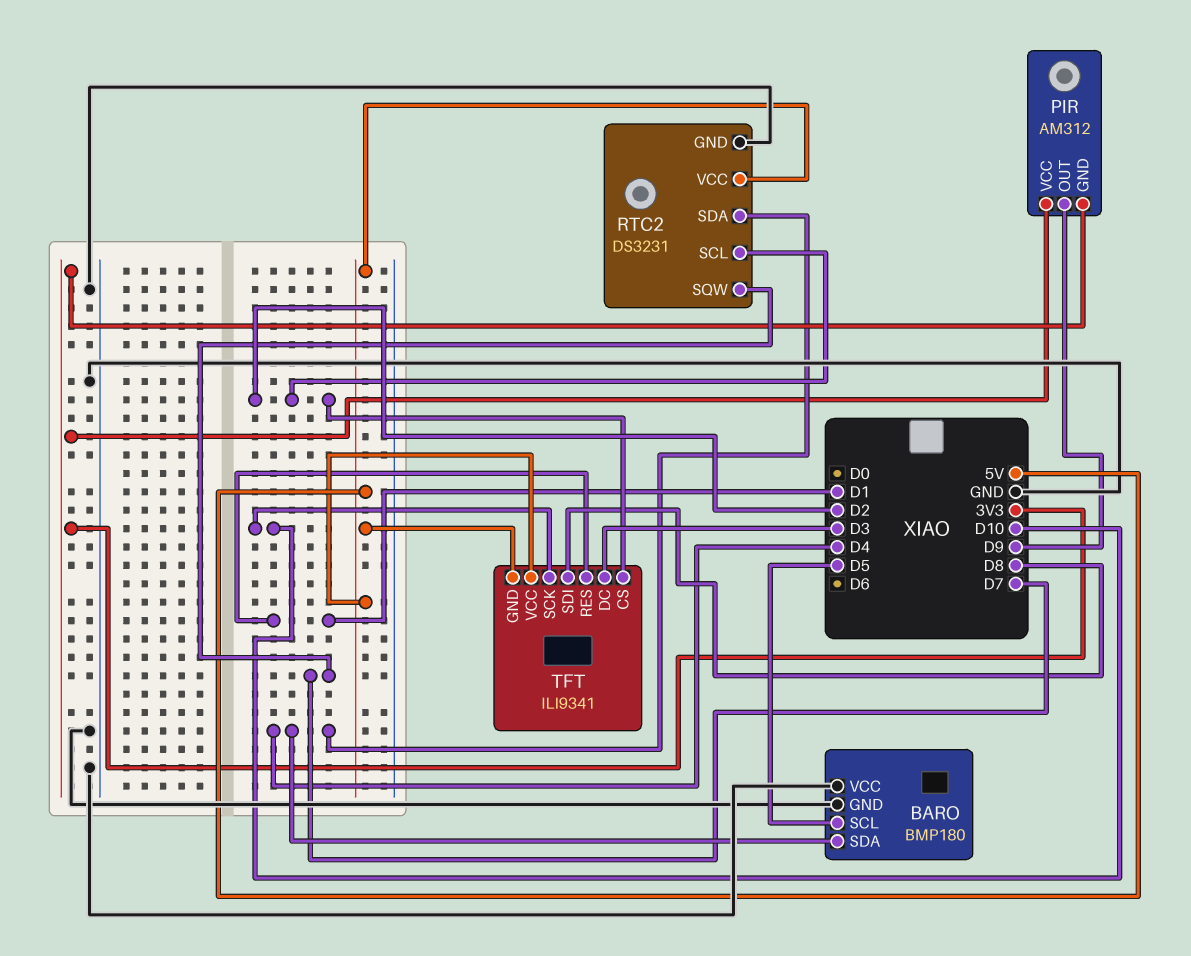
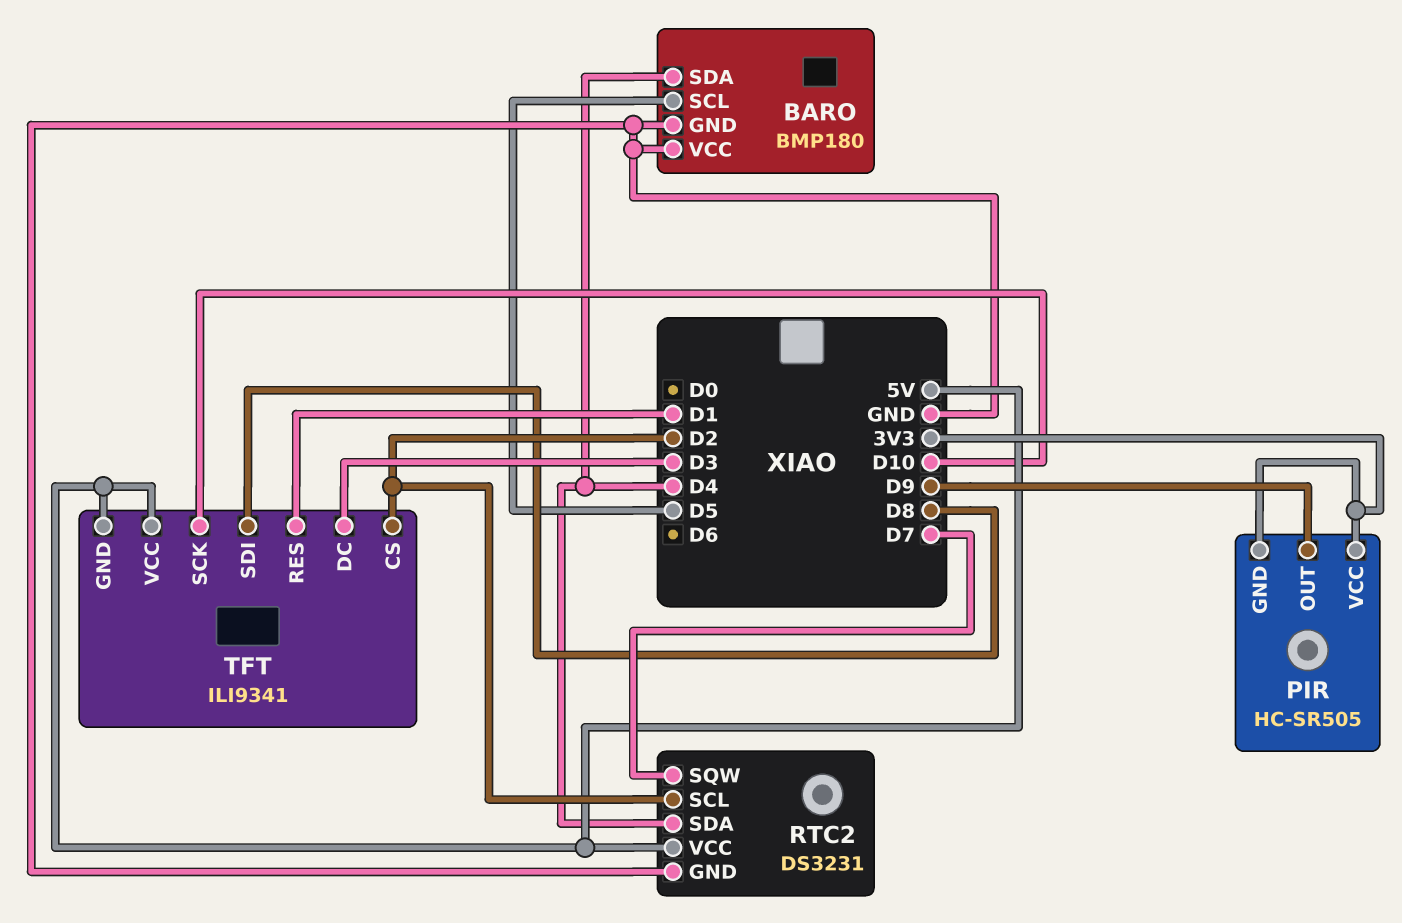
PIR: AM312 -> HC-SR505

